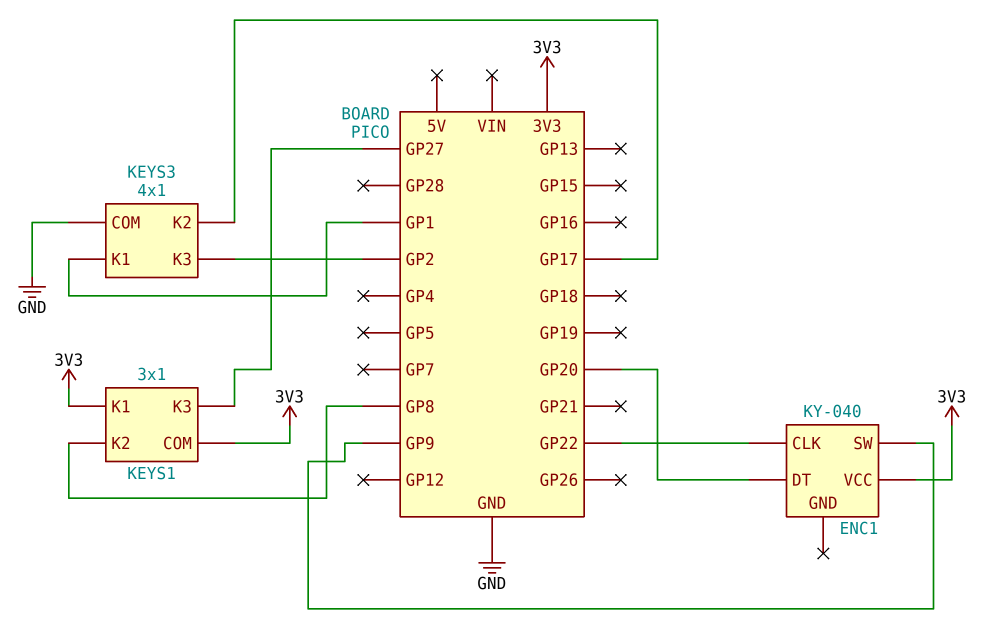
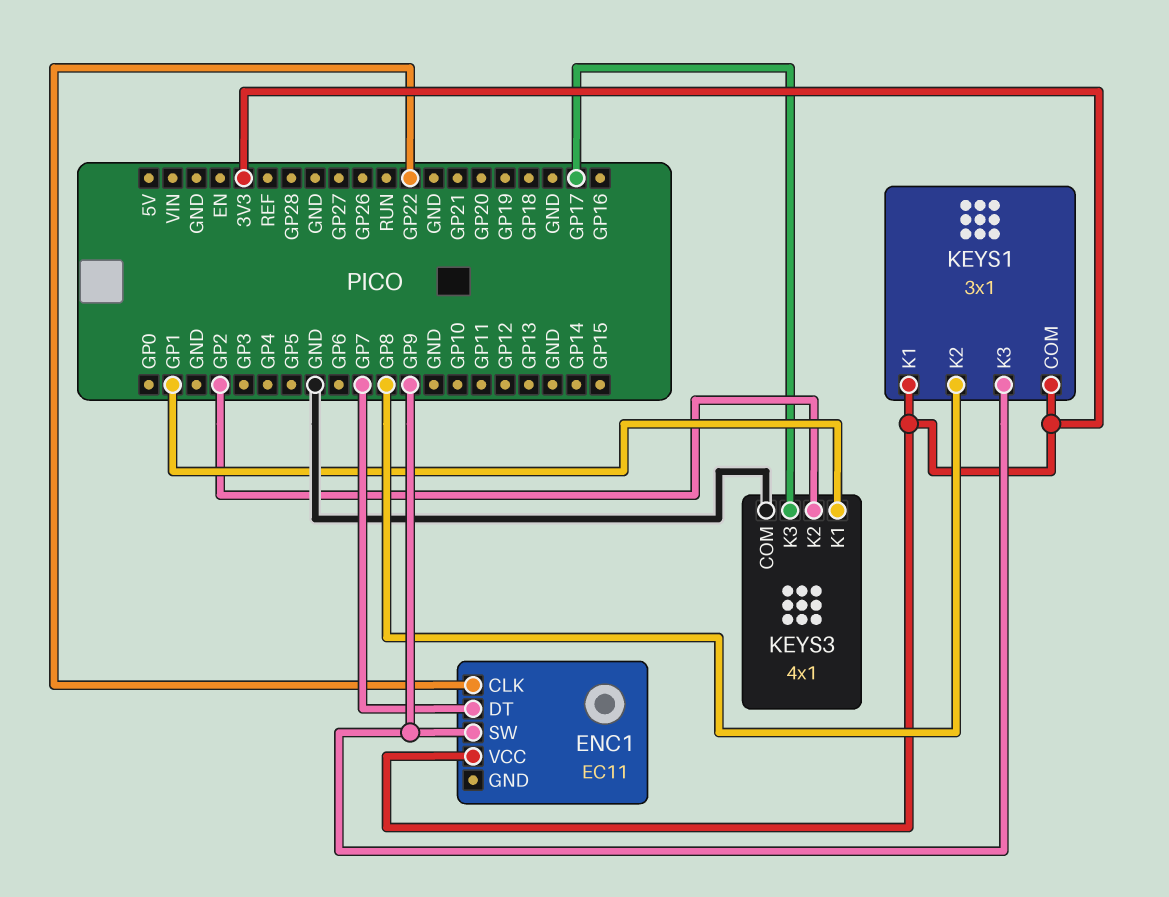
ENC1: KY-040 -> EC11
ENC1 pin DT: GP20 -> GP7
KEYS1 pin K3: GP27 -> GP9
KEYS3 pin K2: GP17 -> GP2
KEYS3 pin K3: GP2 -> GP17

